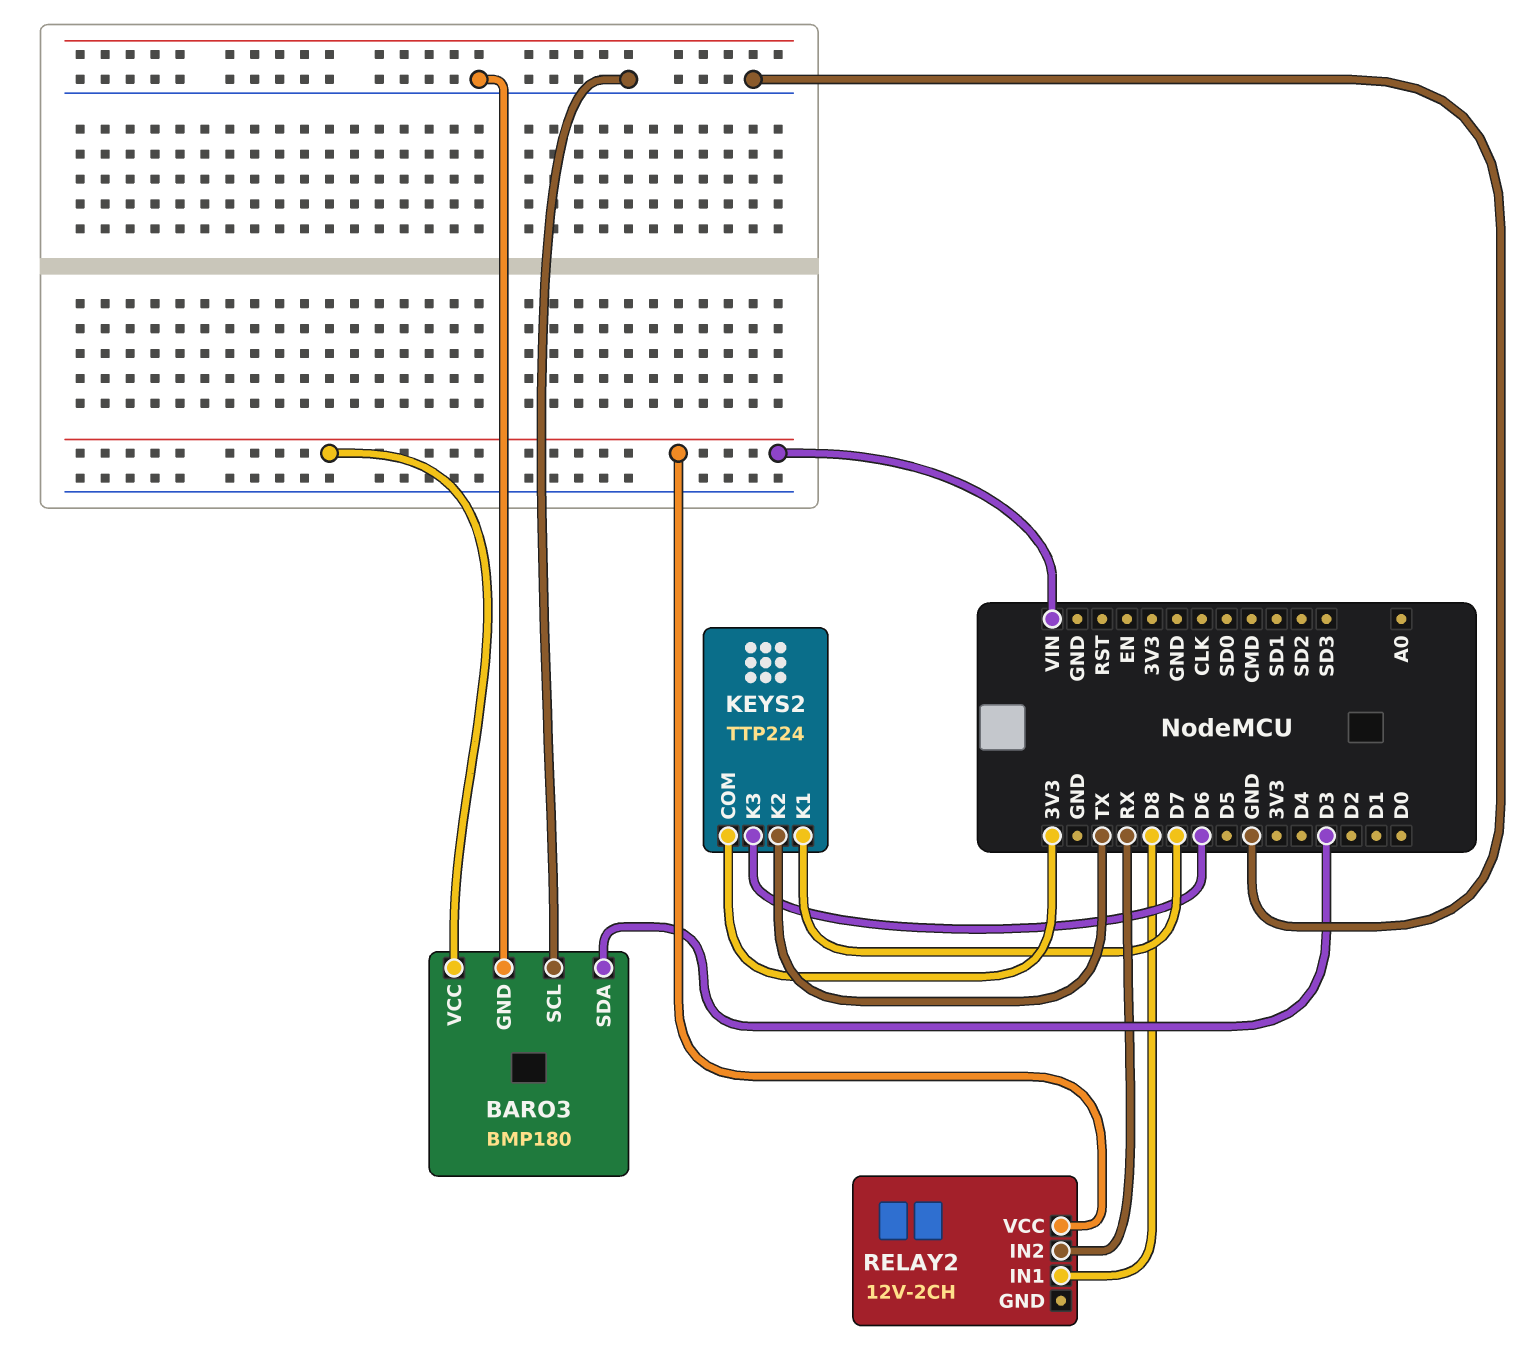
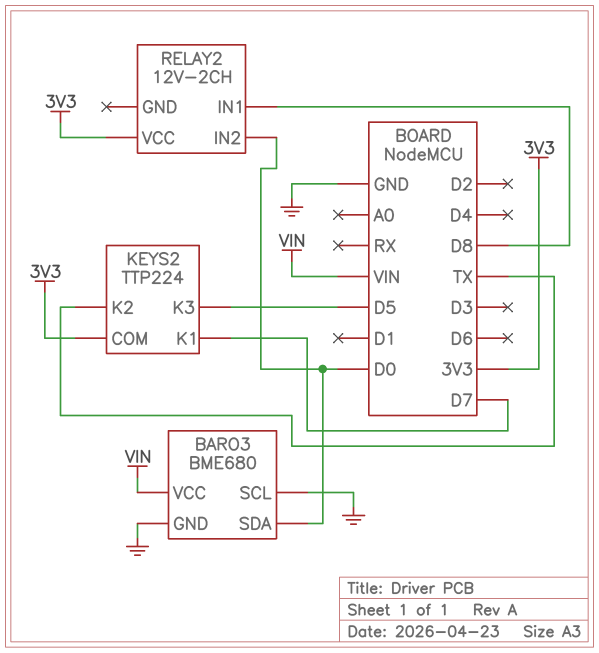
BARO3: BMP180 -> BME680
BARO3 pin SDA: D3 -> D0
KEYS2 pin K3: D6 -> D5
RELAY2 pin IN2: RX -> D0
RELAY2 pin VCC: VIN -> 3V3

